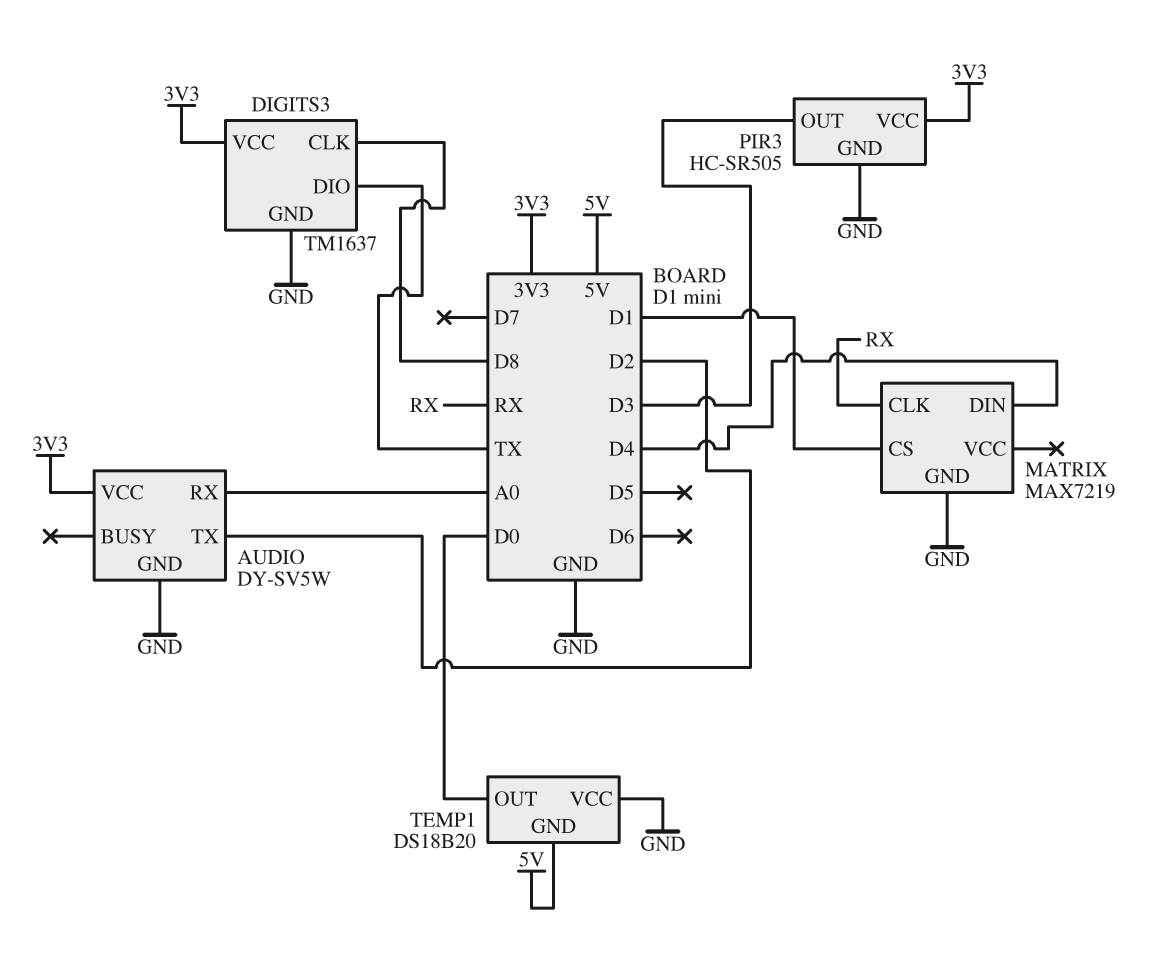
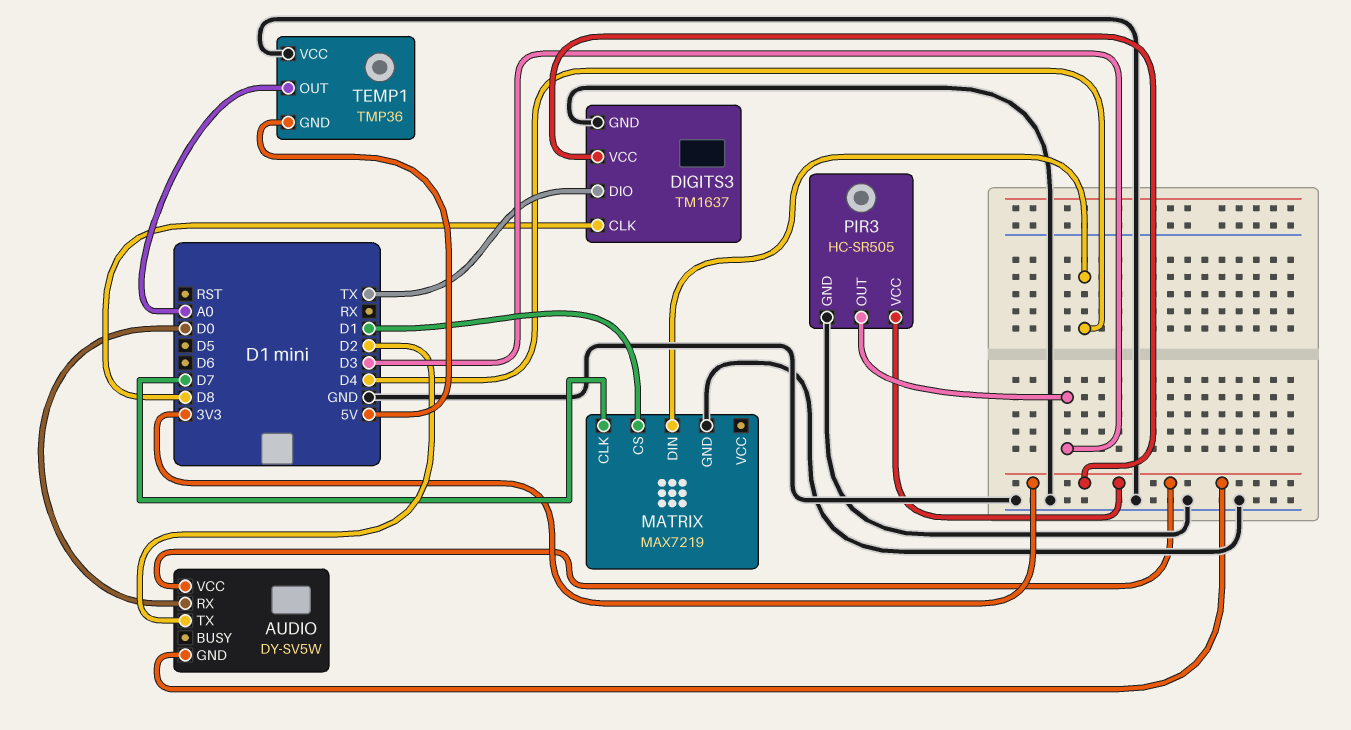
AUDIO pin GND: GND -> 3V3
AUDIO pin RX: A0 -> D0
MATRIX pin CLK: RX -> D7
TEMP1: DS18B20 -> TMP36
TEMP1 pin OUT: D0 -> A0

